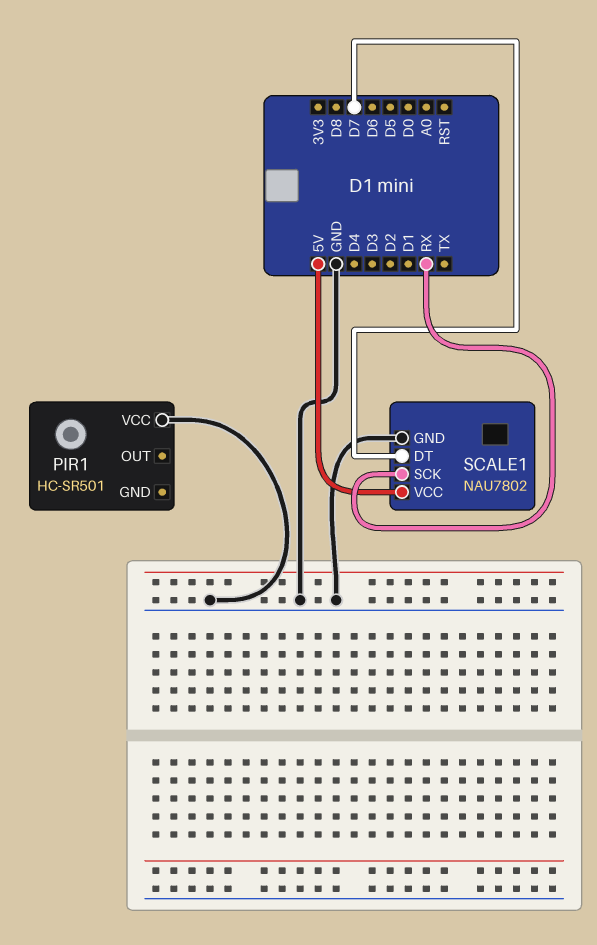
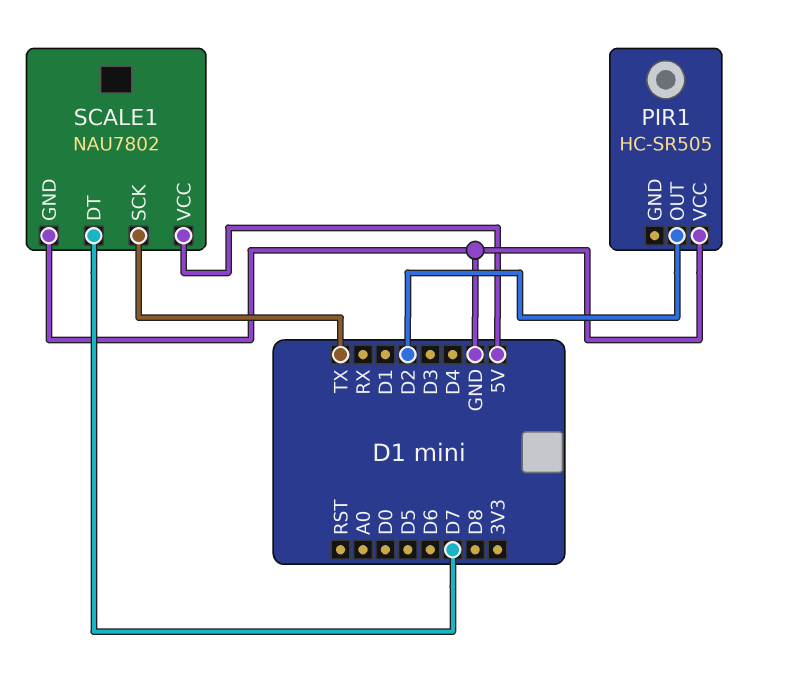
PIR1: HC-SR501 -> HC-SR505
PIR1 pin OUT: none -> D2
SCALE1 pin SCK: RX -> TX

